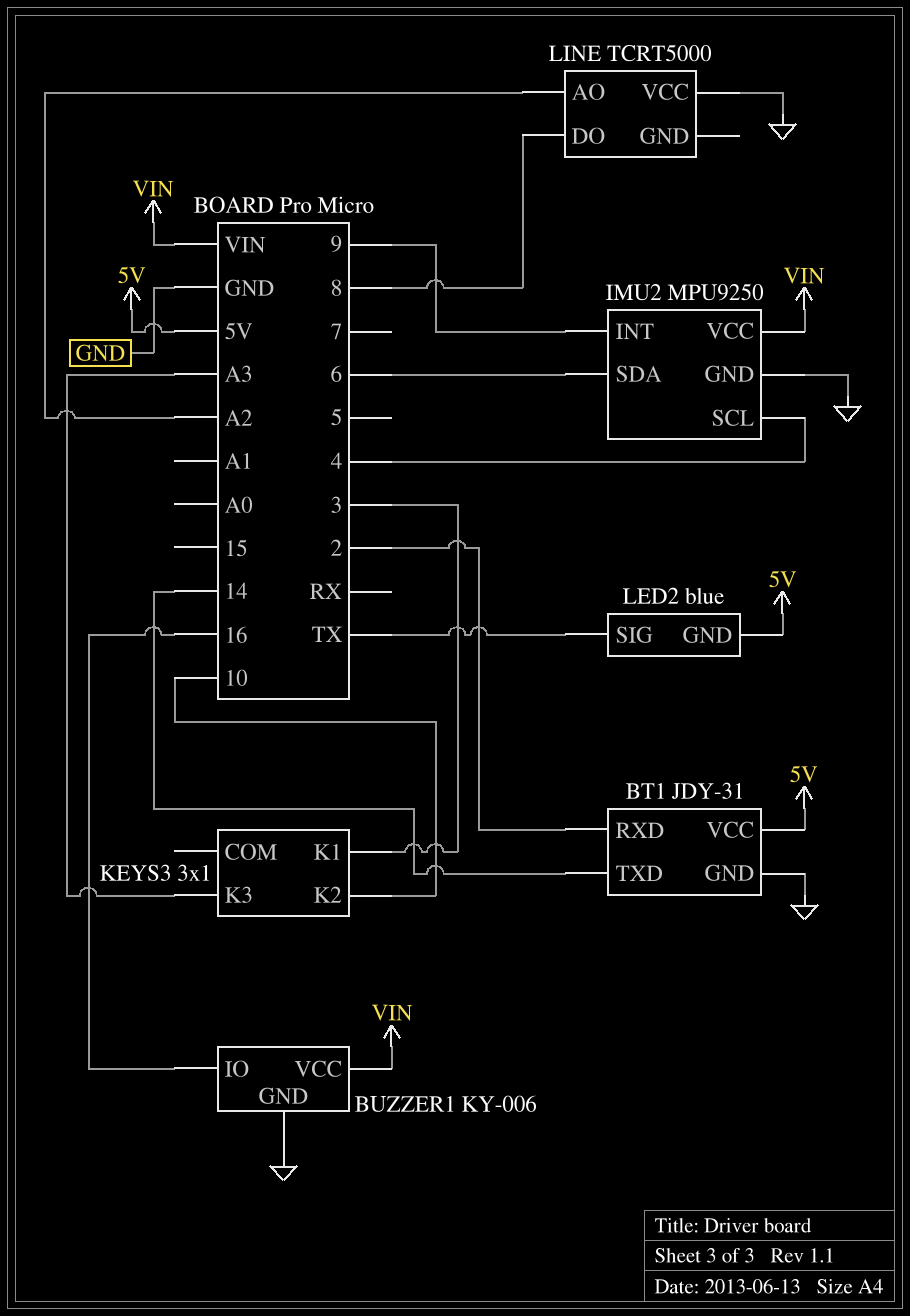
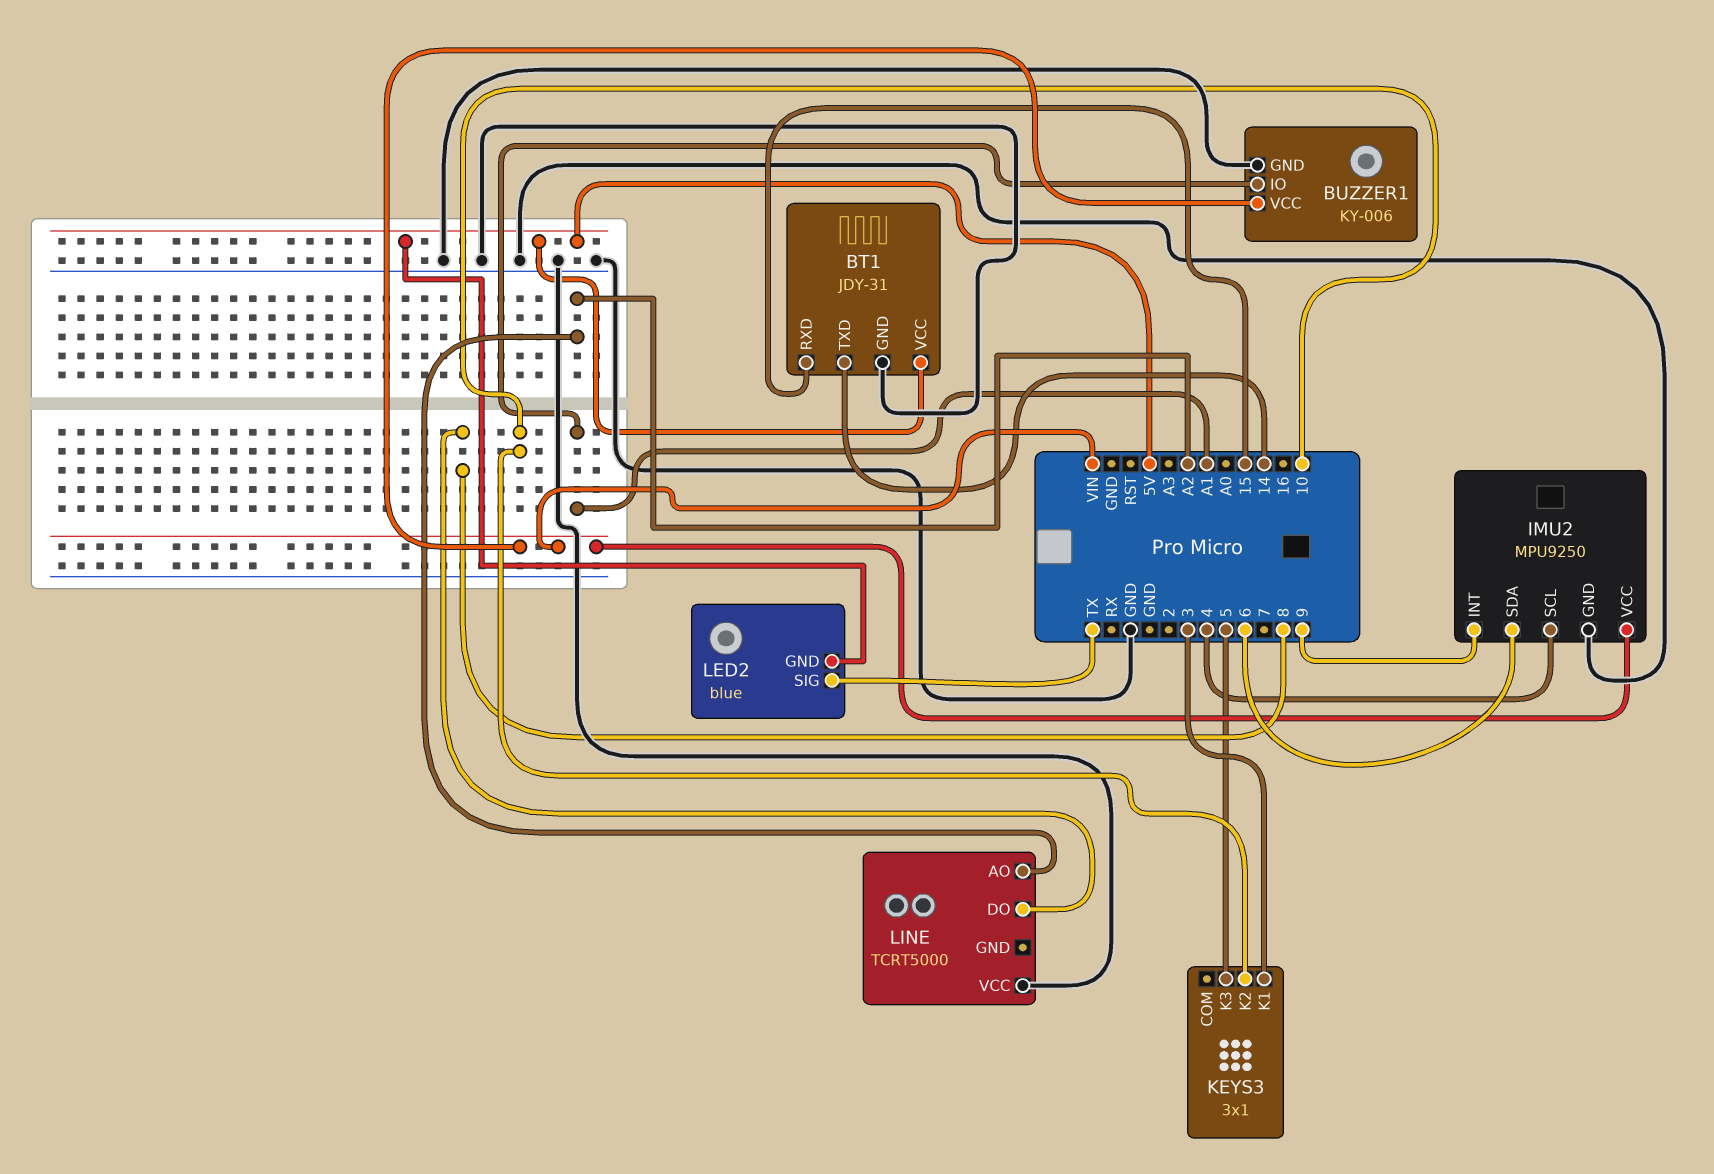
BT1 pin RXD: 2 -> 15
BUZZER1 pin IO: 16 -> A1
KEYS3 pin K3: A3 -> 5

